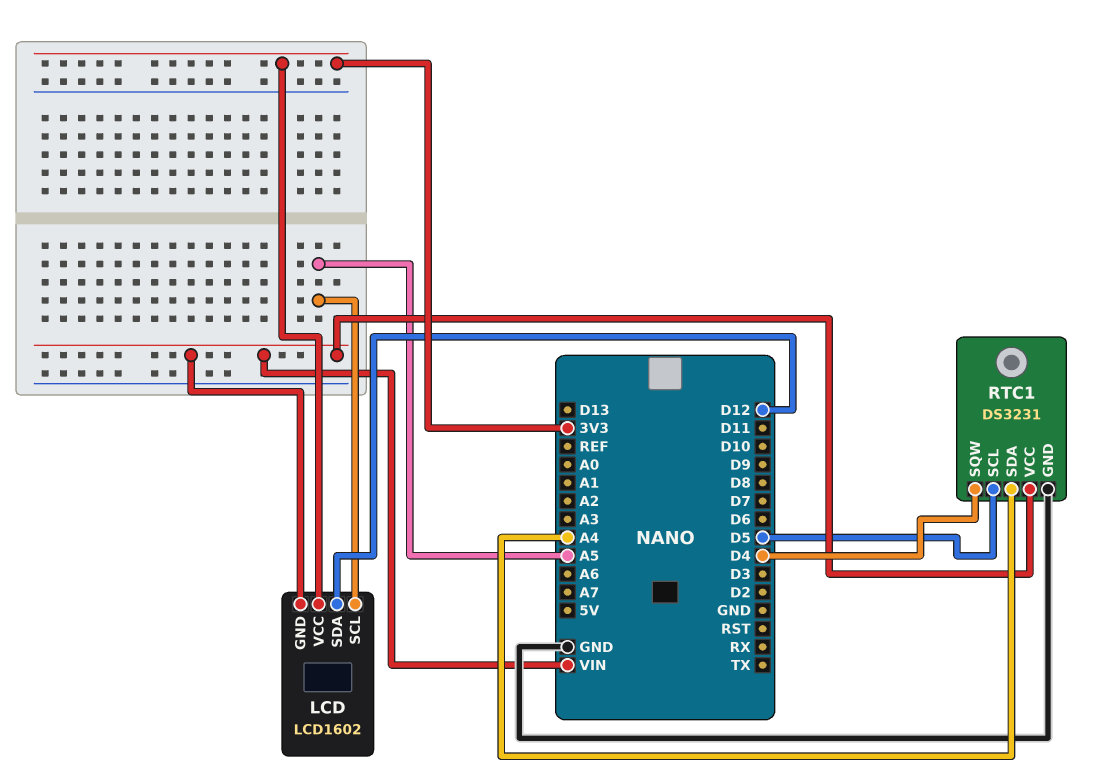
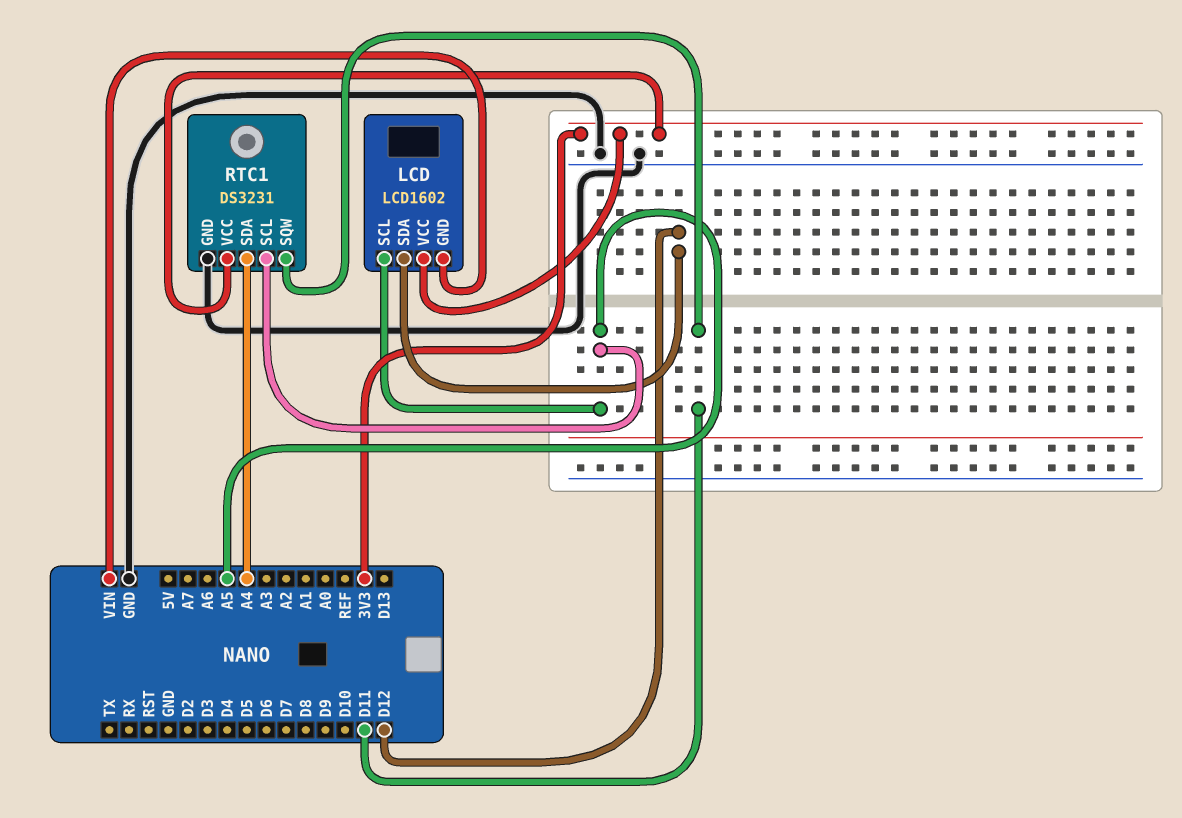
RTC1 pin SCL: D5 -> A5
RTC1 pin SQW: D4 -> D11
RTC1 pin VCC: VIN -> 3V3

